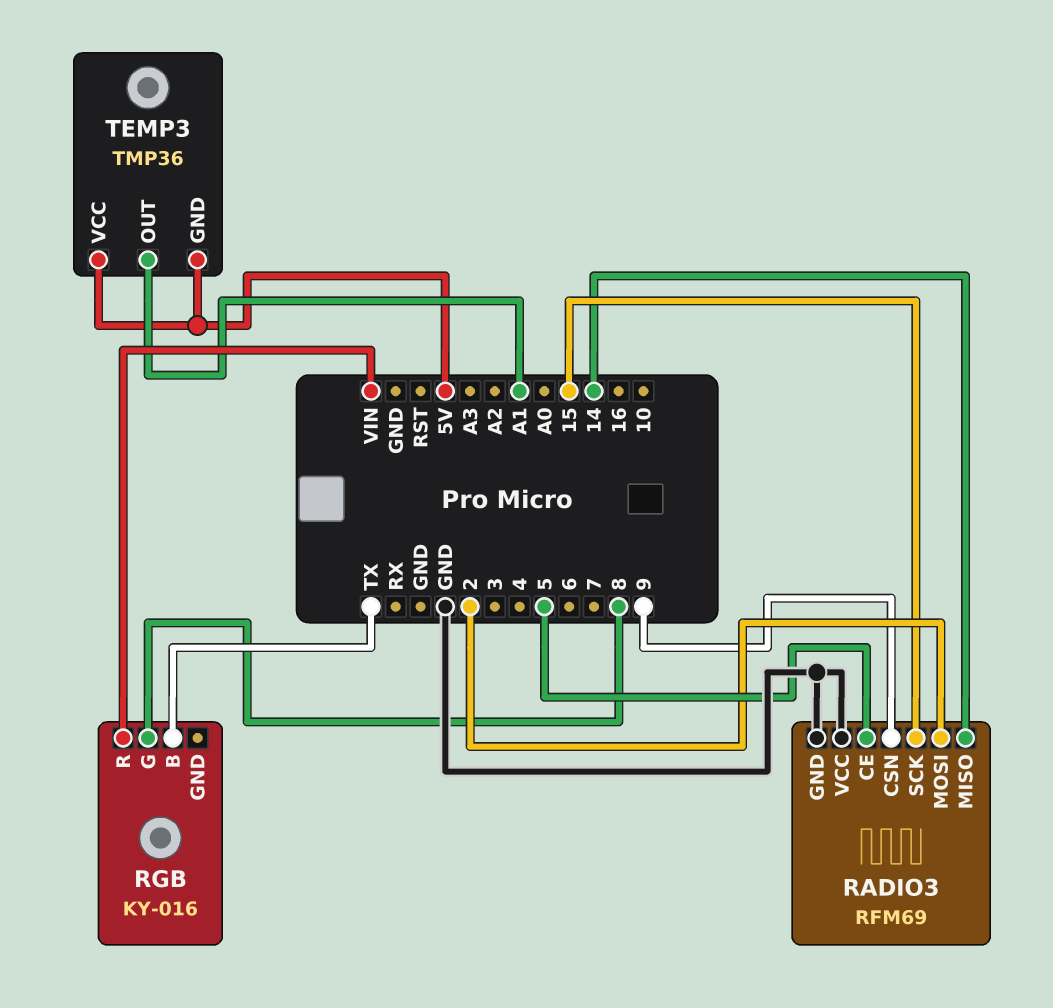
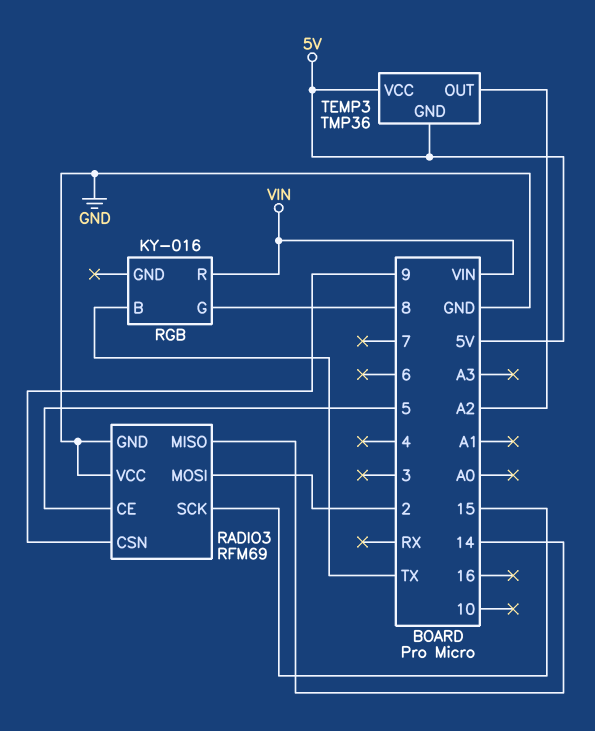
TEMP3 pin OUT: A1 -> A2

